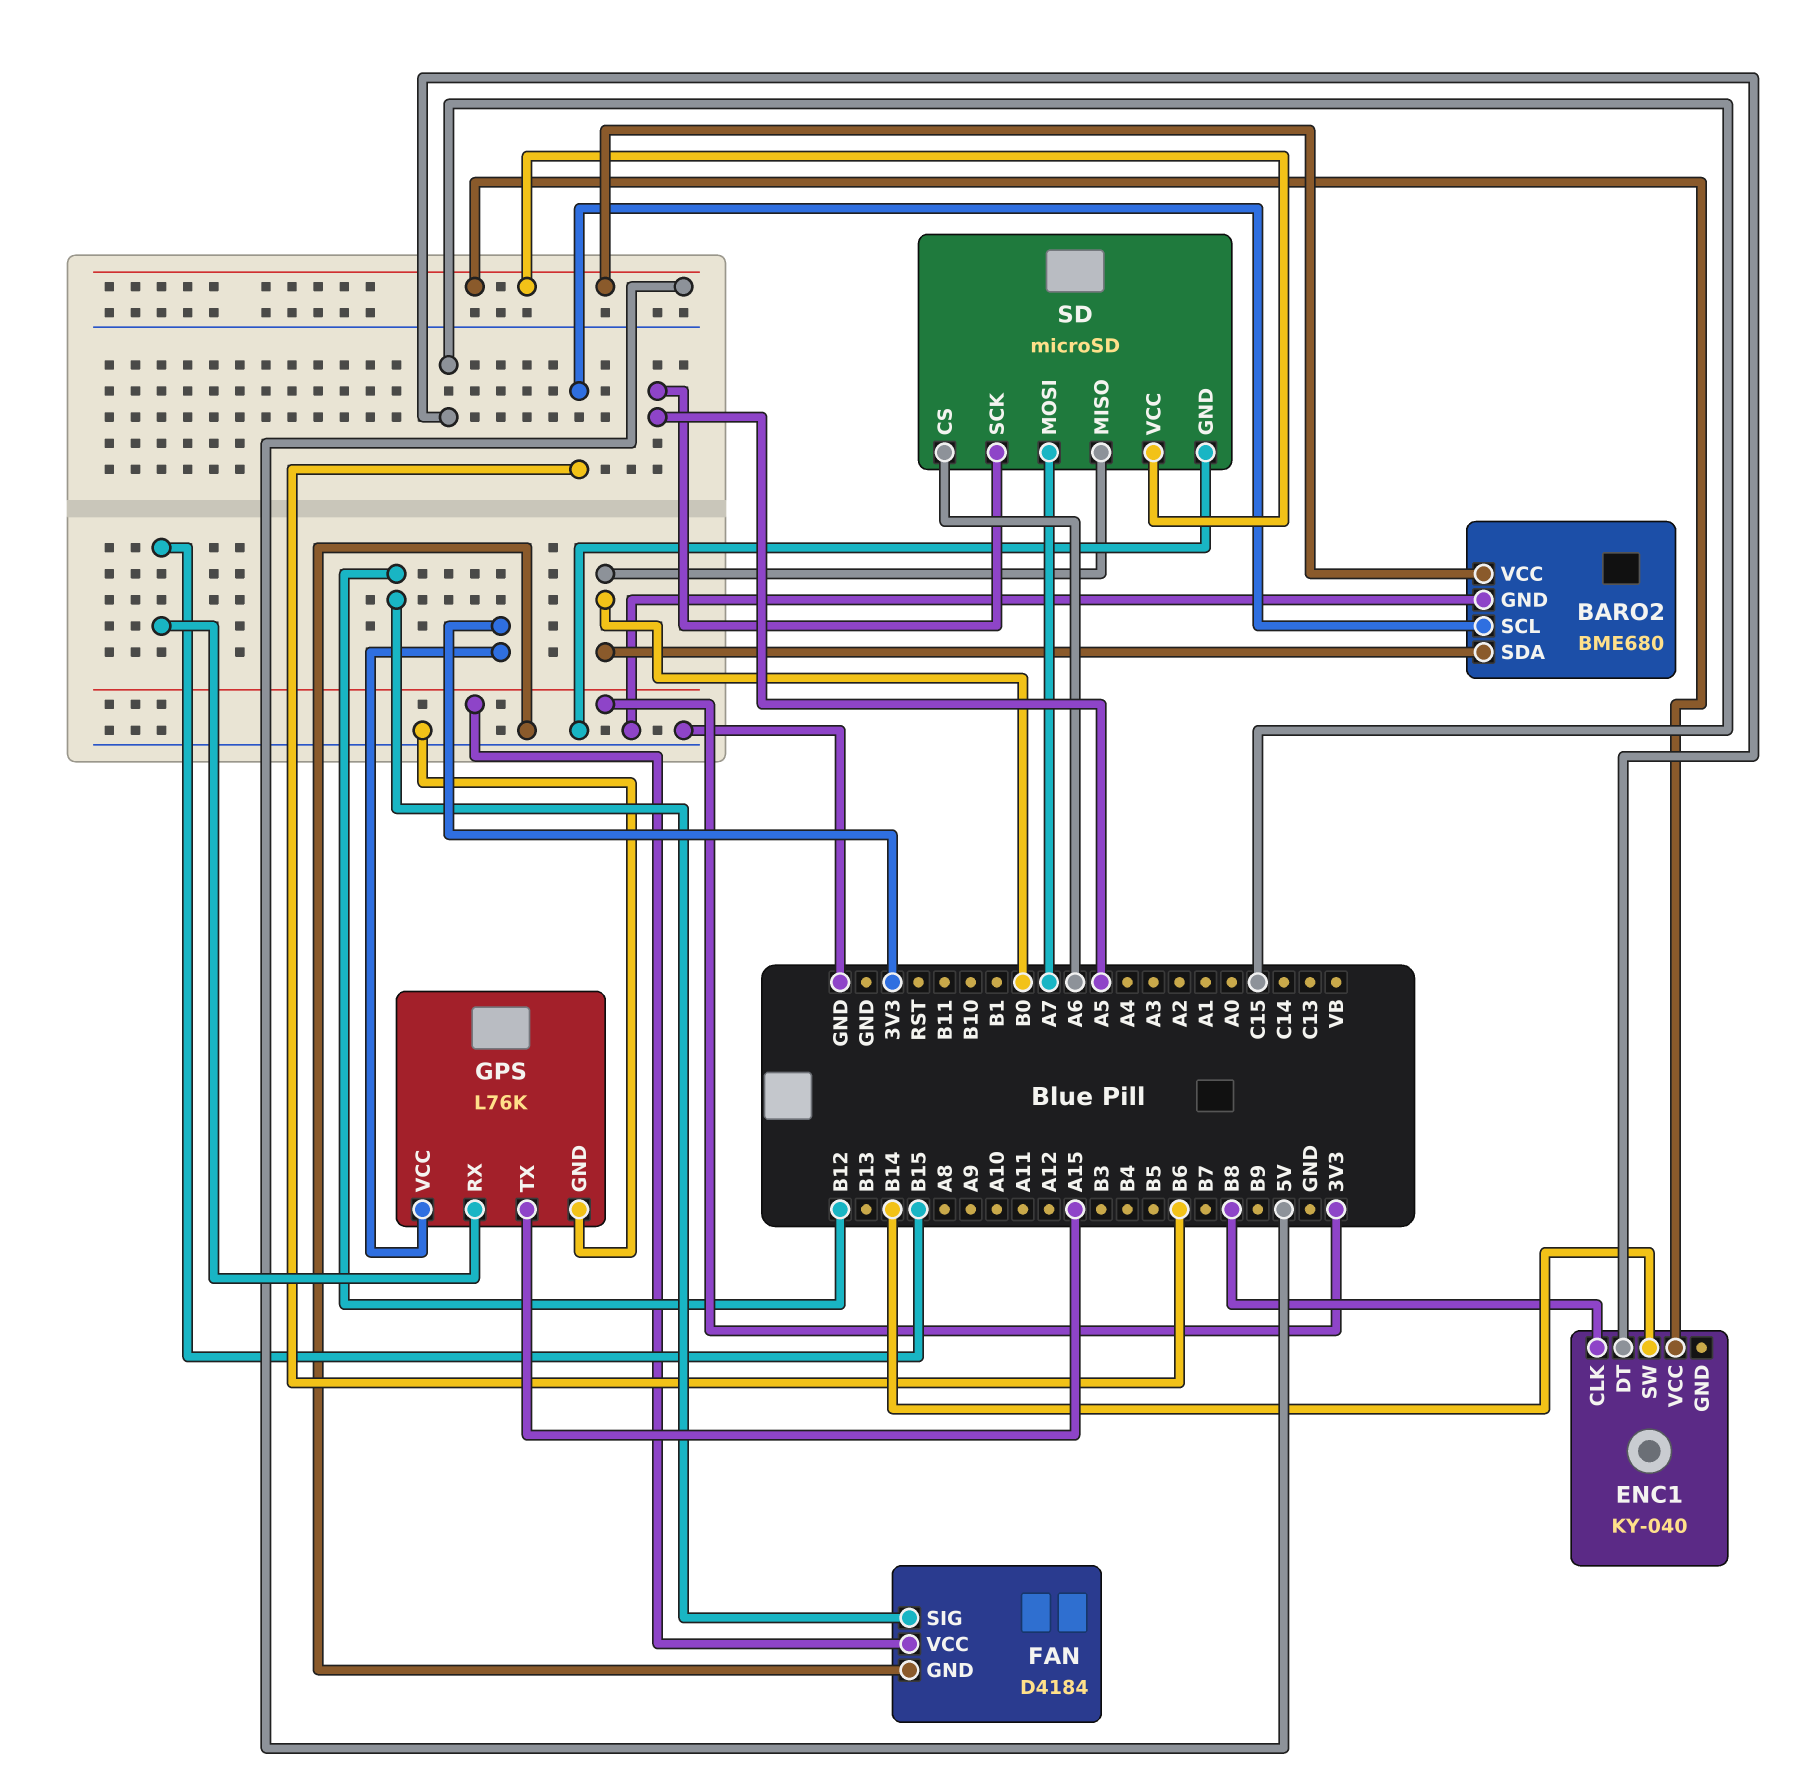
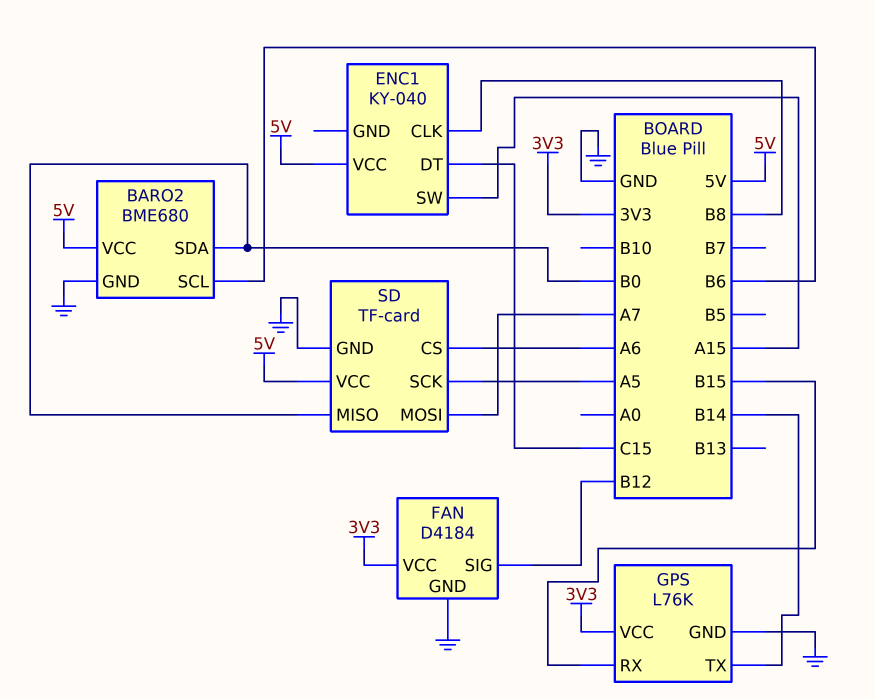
ENC1 pin SW: B14 -> A15
GPS pin TX: A15 -> B14
SD: microSD -> TF-card

